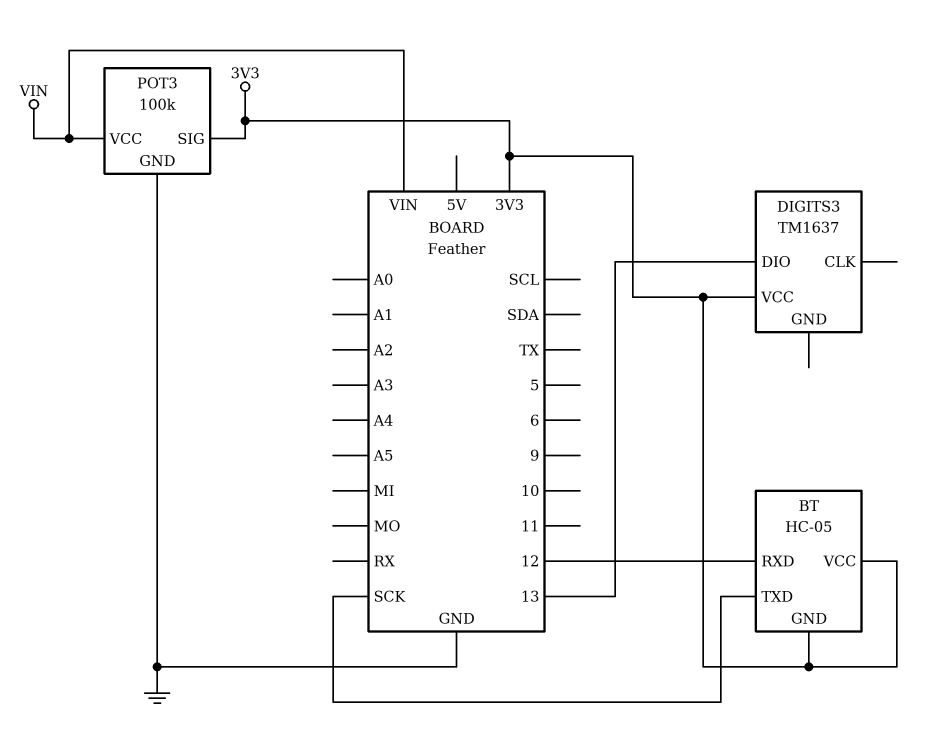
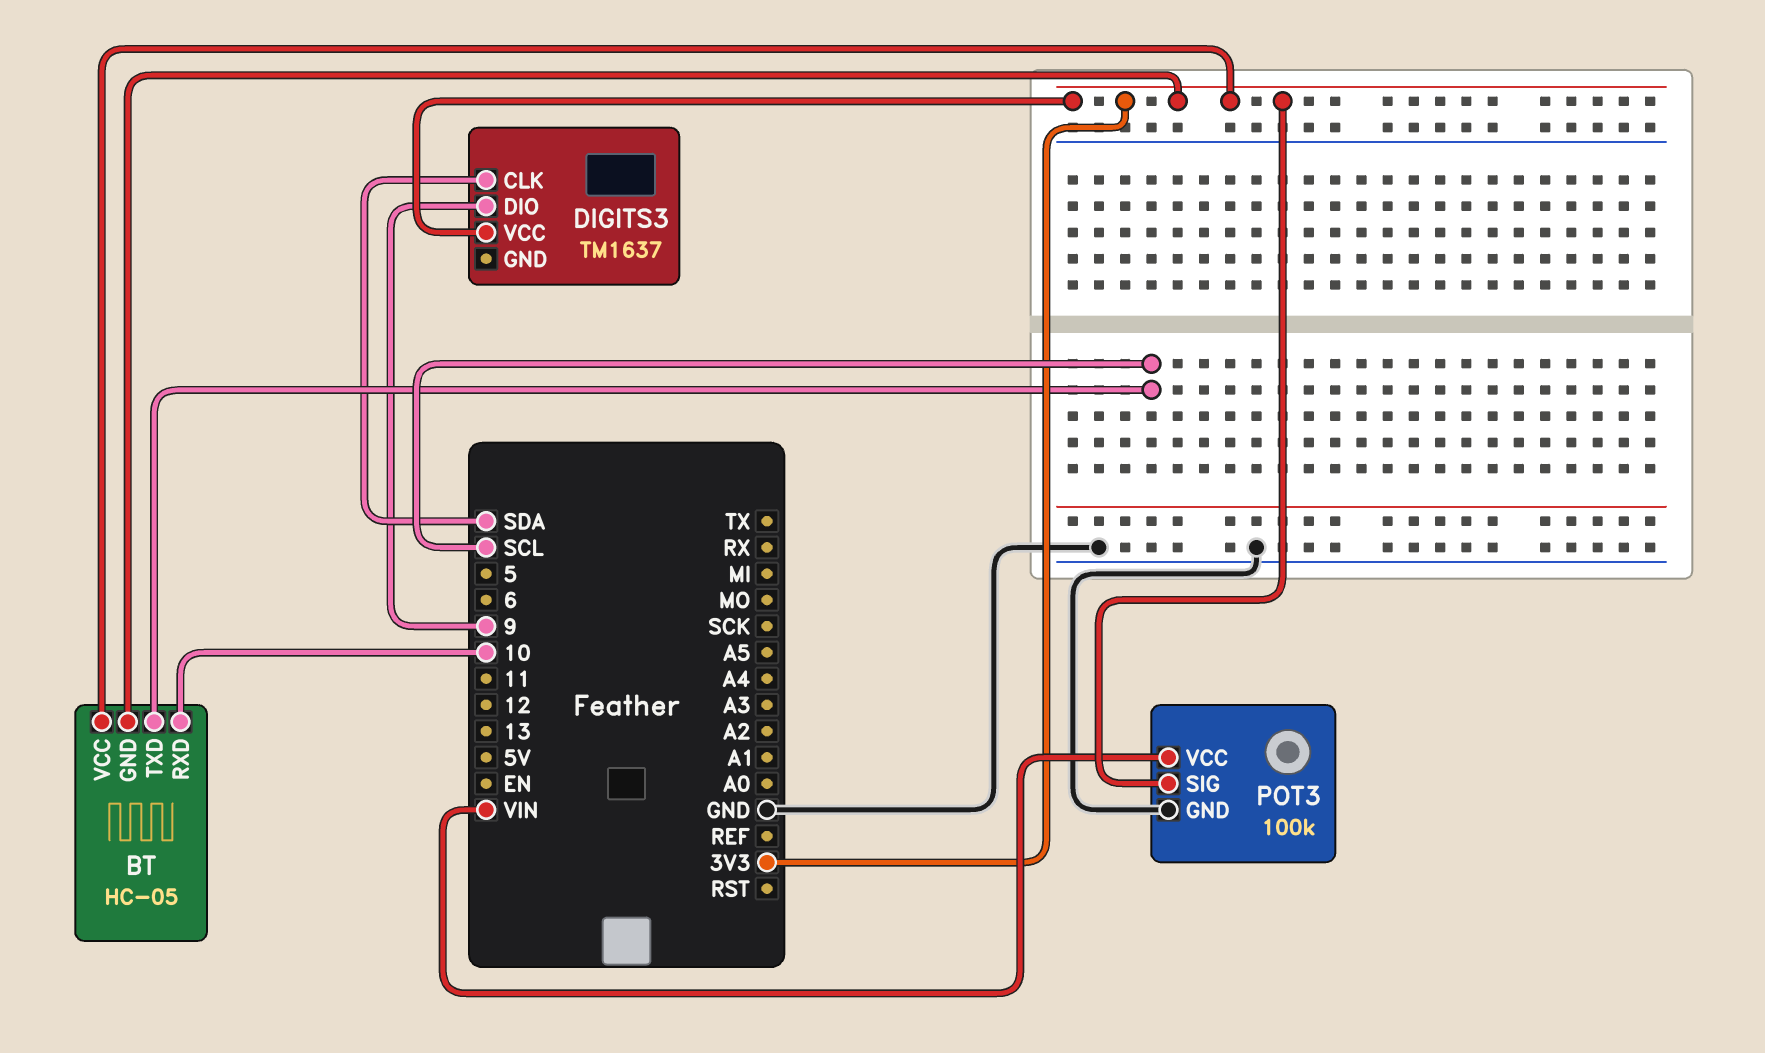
BT pin RXD: 12 -> 10
BT pin TXD: SCK -> SCL
DIGITS3 pin CLK: none -> SDA
DIGITS3 pin DIO: 13 -> 9

